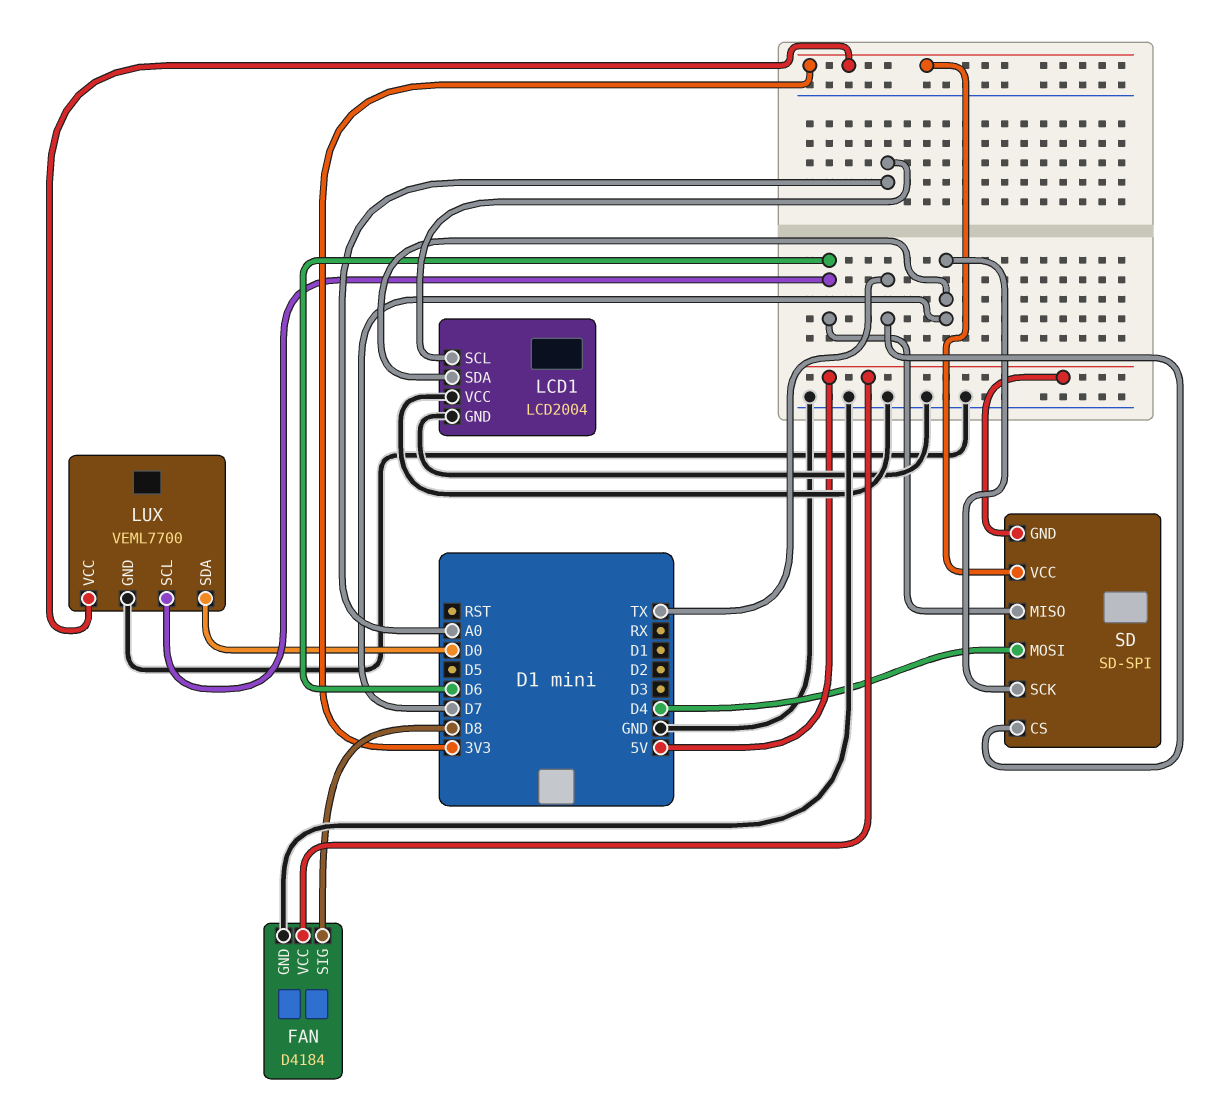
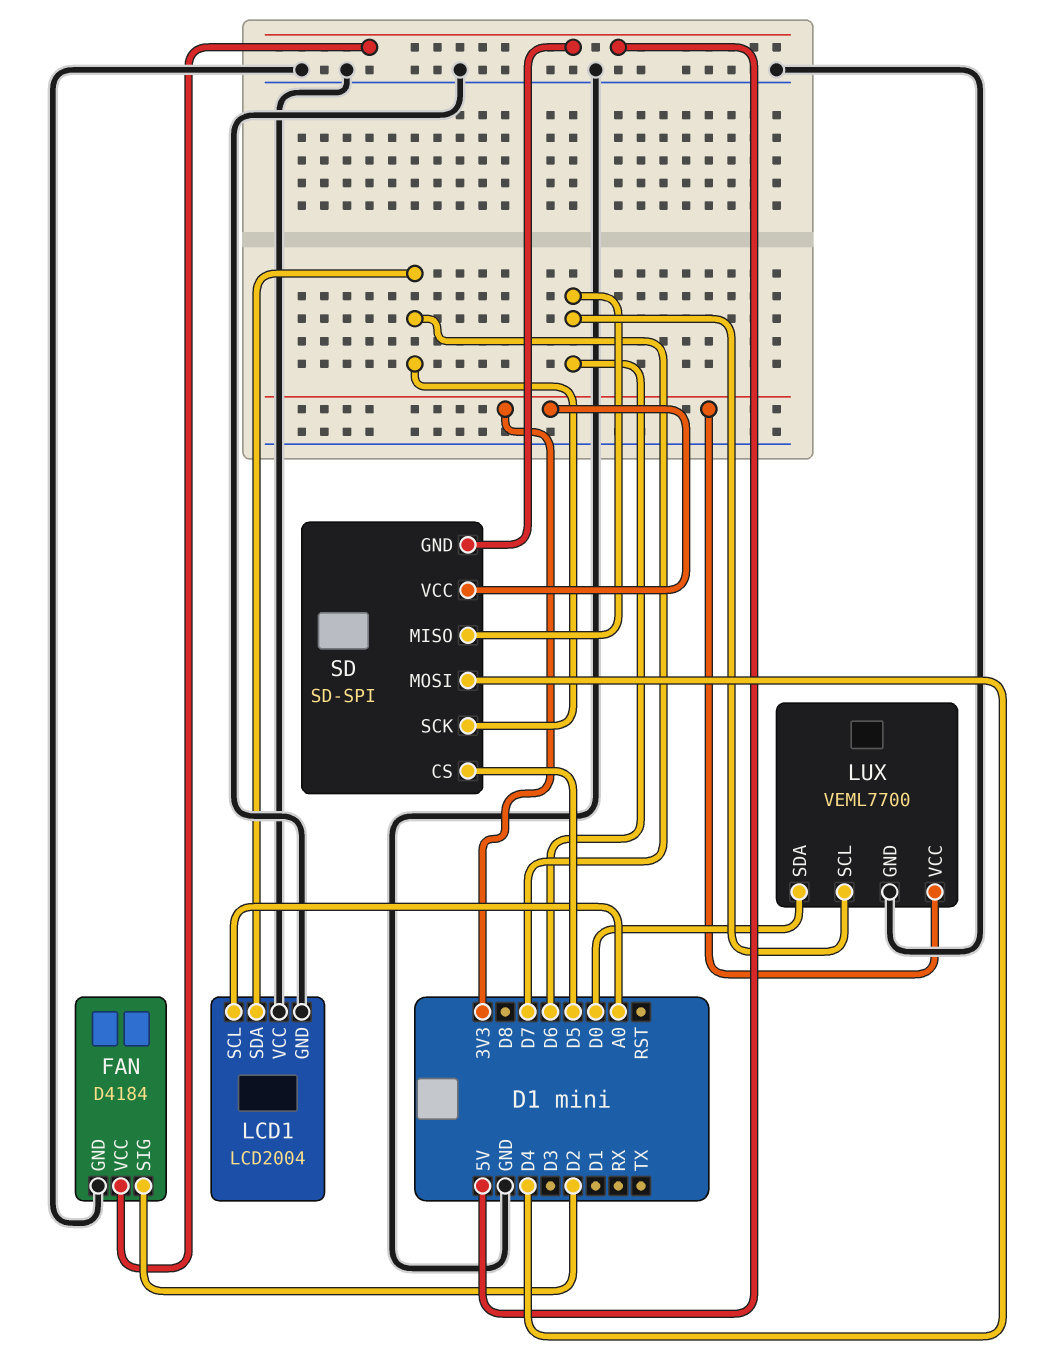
FAN pin SIG: D8 -> D2
SD pin CS: TX -> D5

